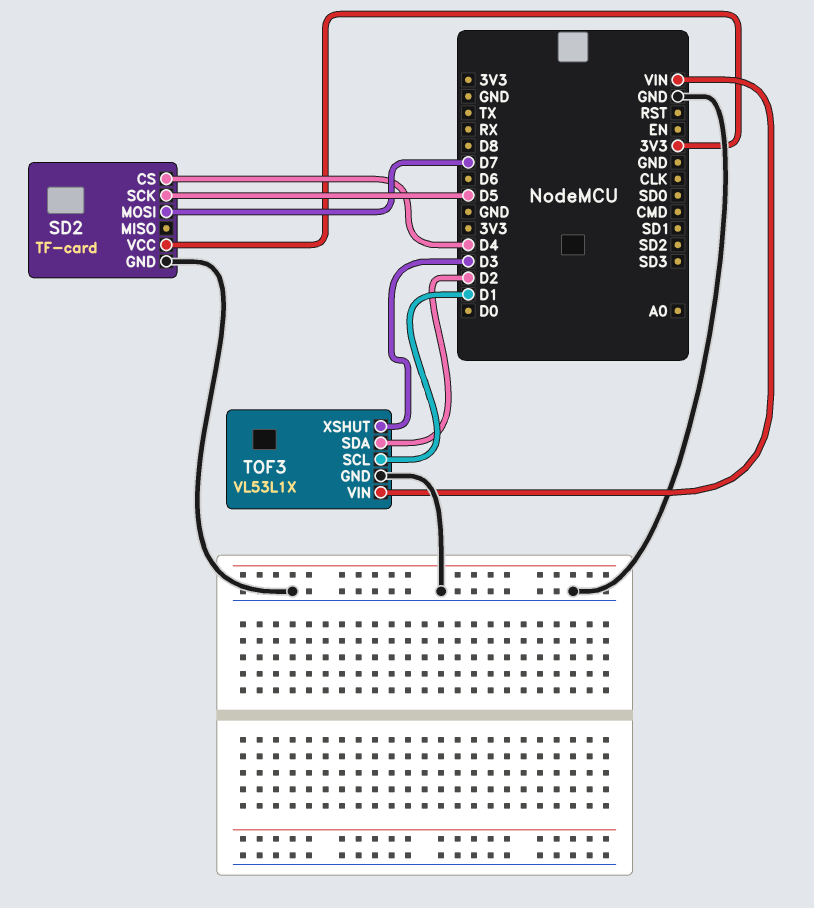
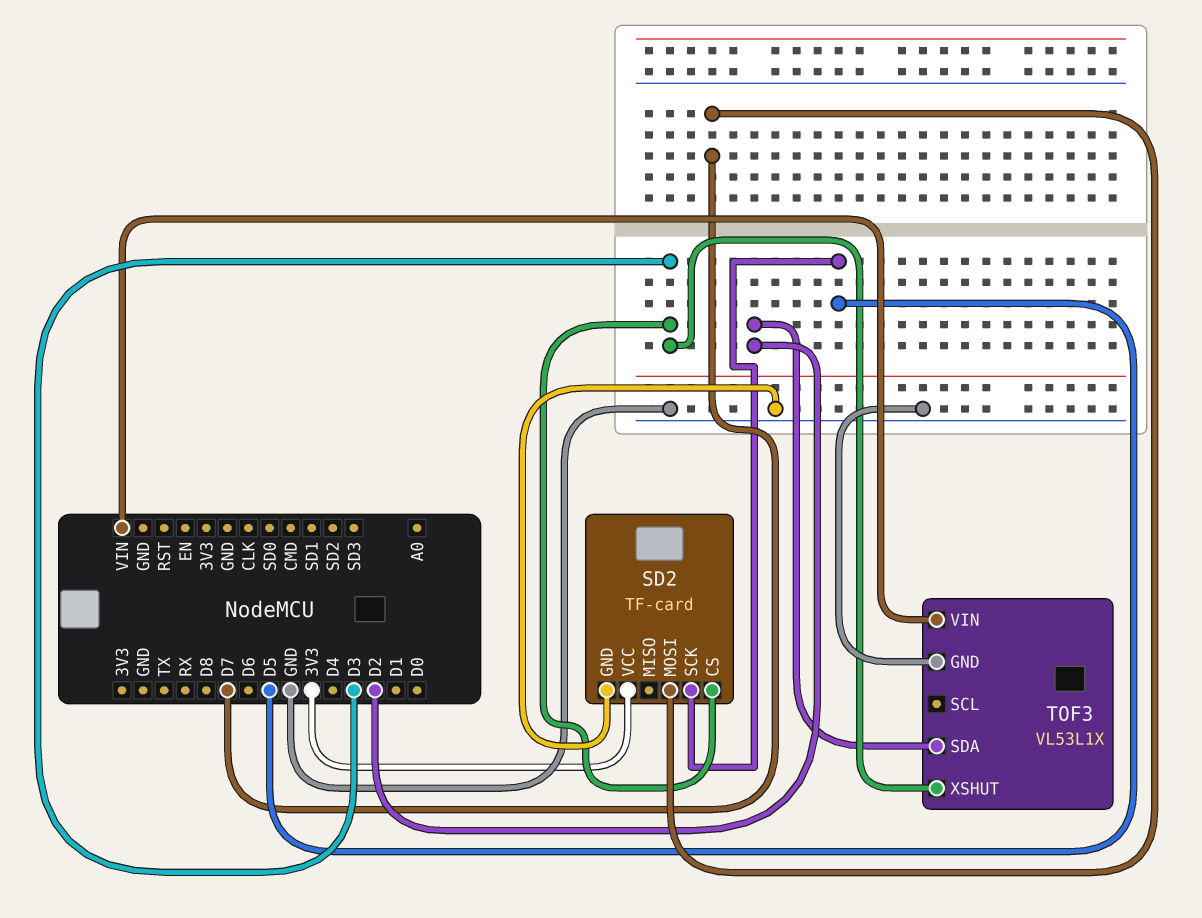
SD2 pin CS: D4 -> D3
TOF3 pin SCL: D1 -> none

